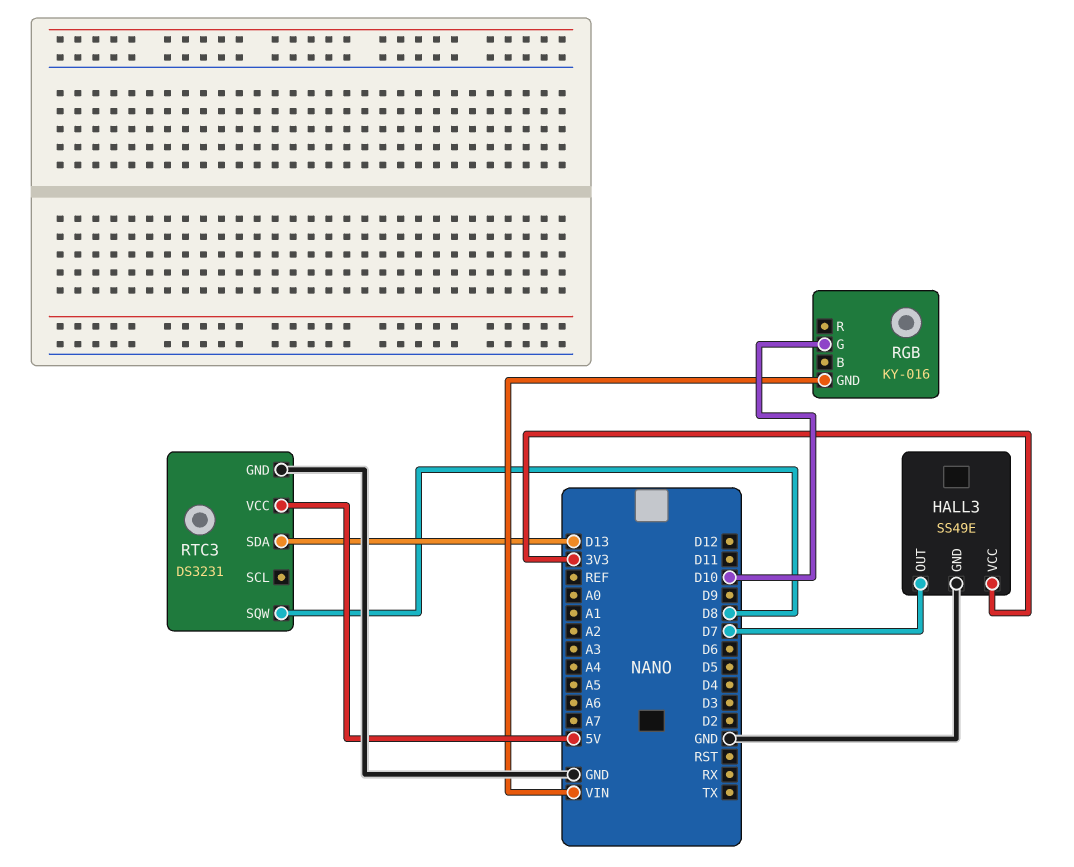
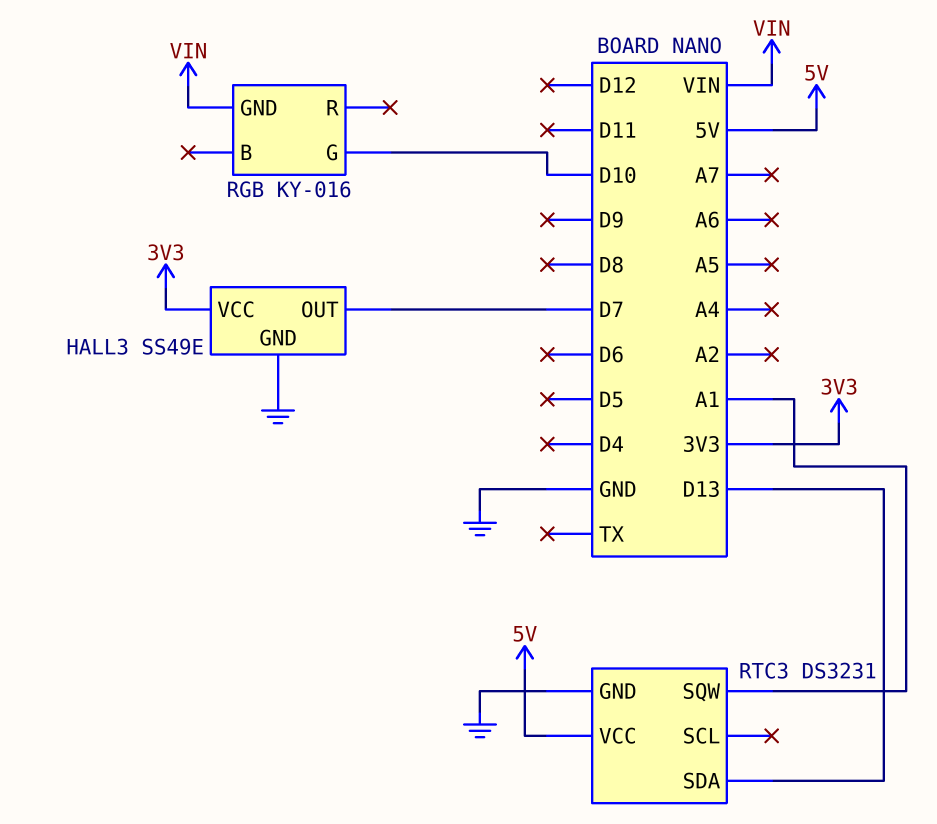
RTC3 pin SQW: D8 -> A1

